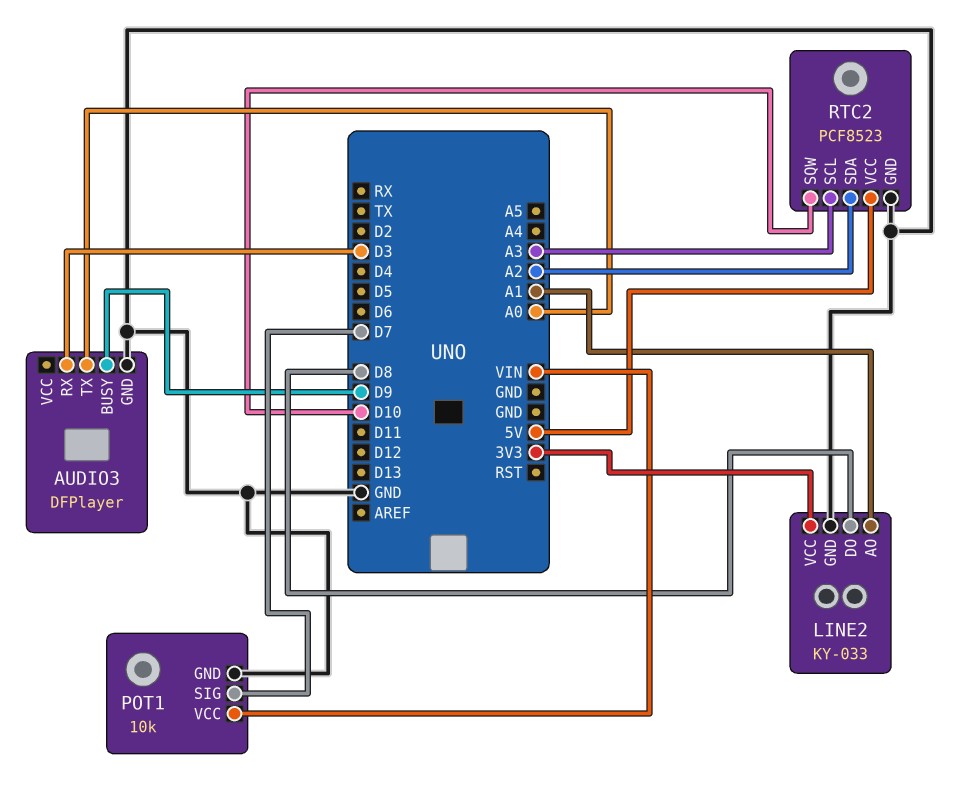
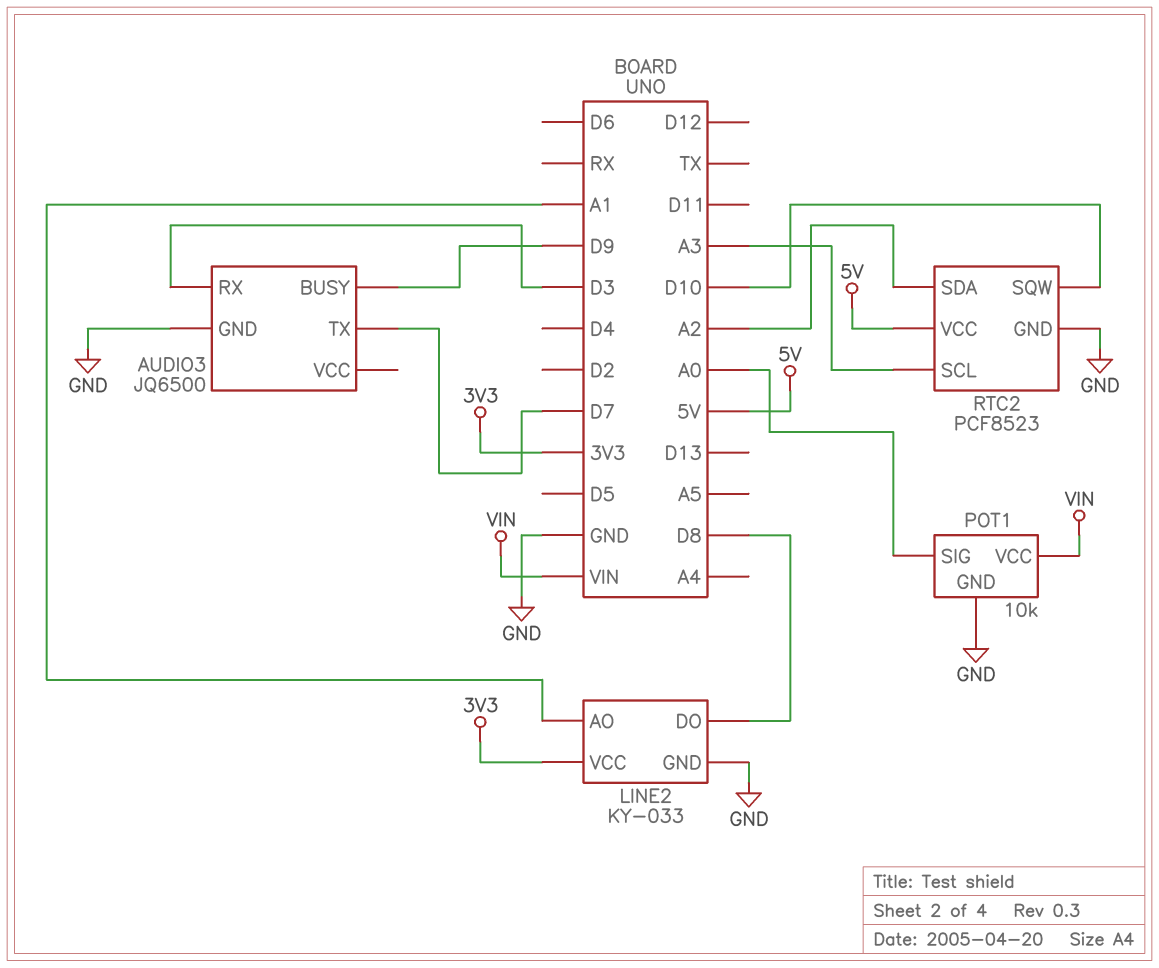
AUDIO3: DFPlayer -> JQ6500
AUDIO3 pin TX: A0 -> D7
POT1 pin SIG: D7 -> A0

